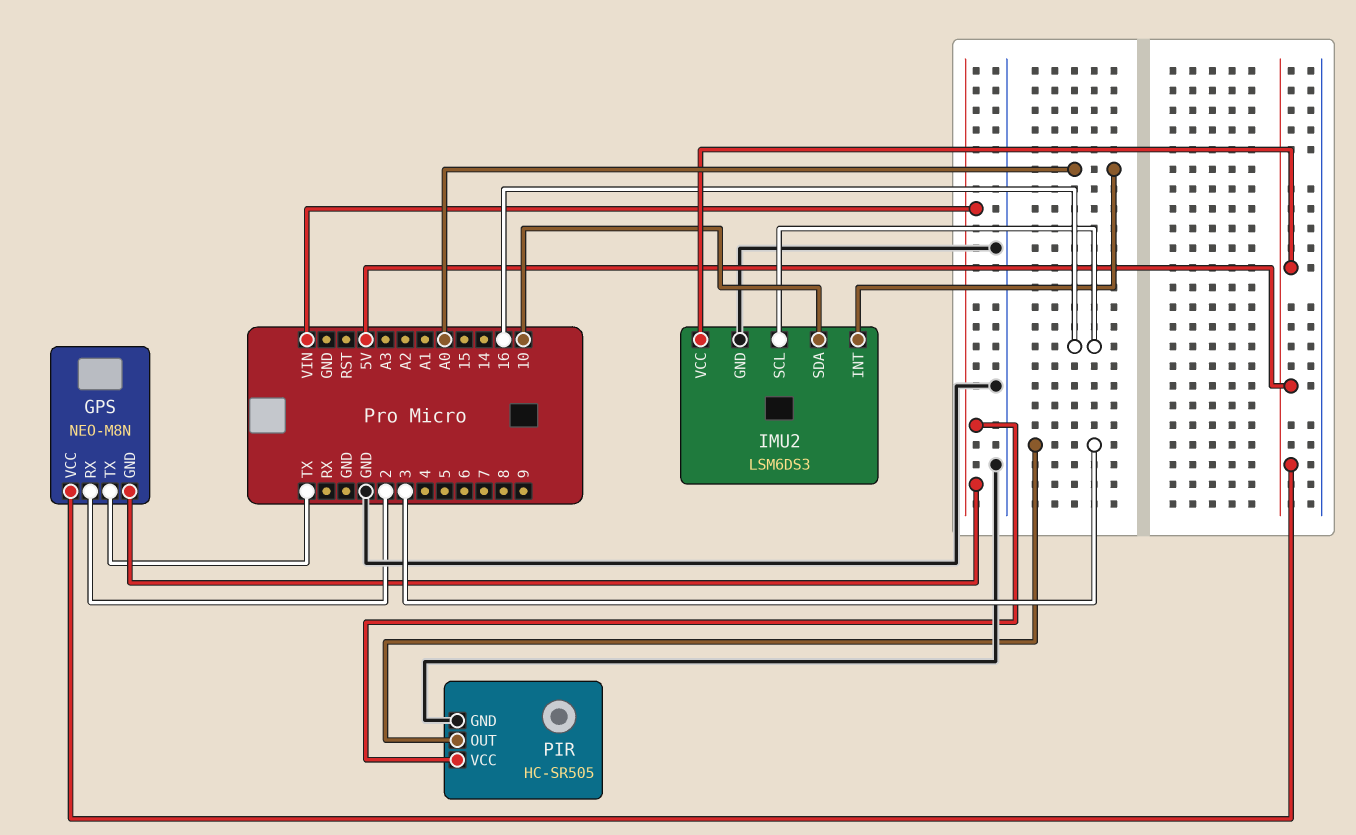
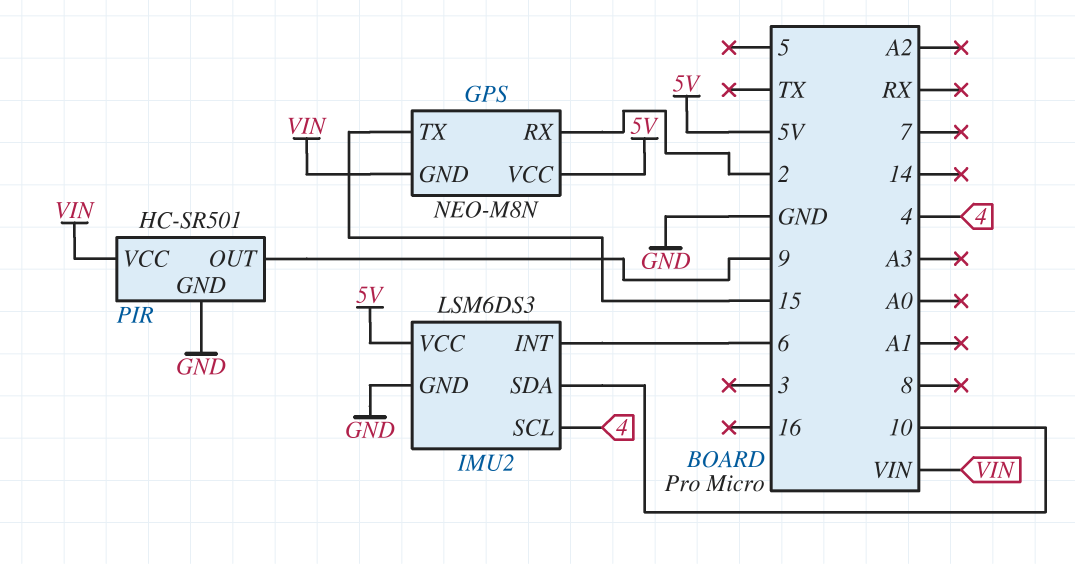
GPS pin TX: TX -> 15
IMU2 pin INT: A0 -> 6
IMU2 pin SCL: 16 -> 4
PIR: HC-SR505 -> HC-SR501
PIR pin OUT: 3 -> 9

